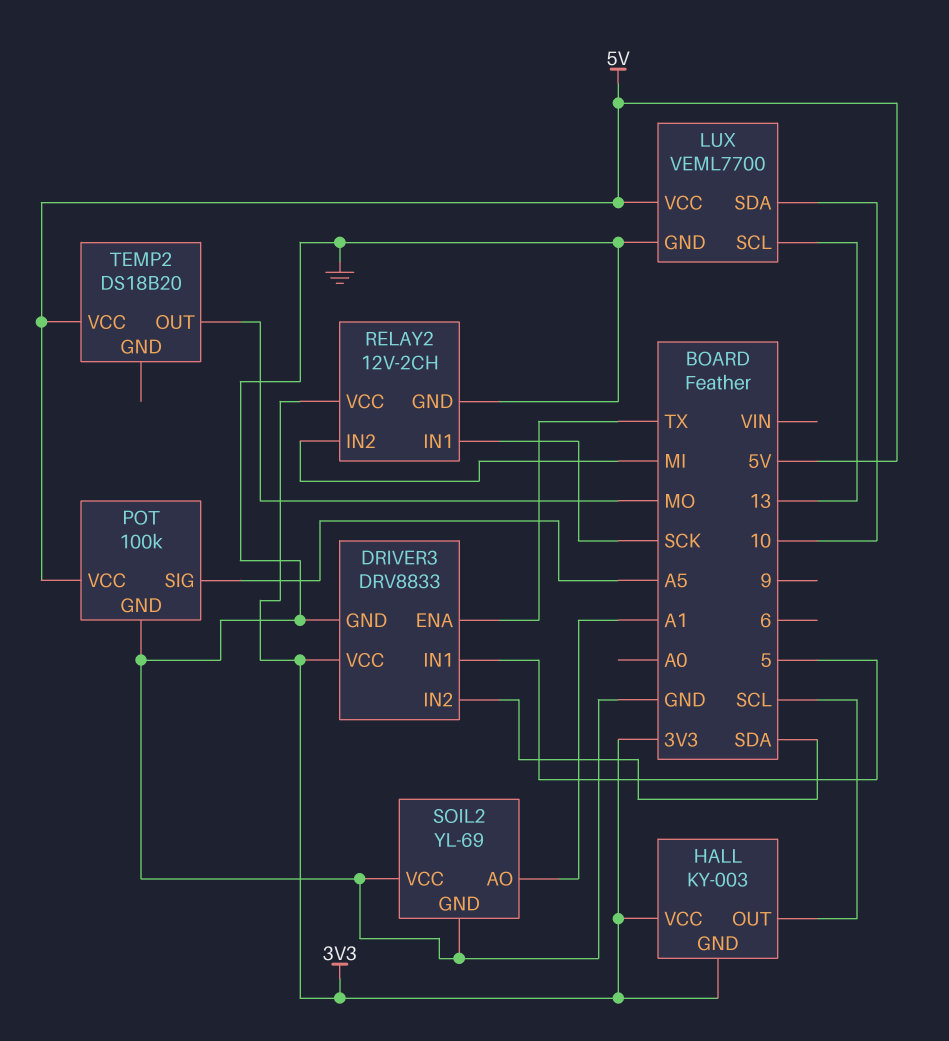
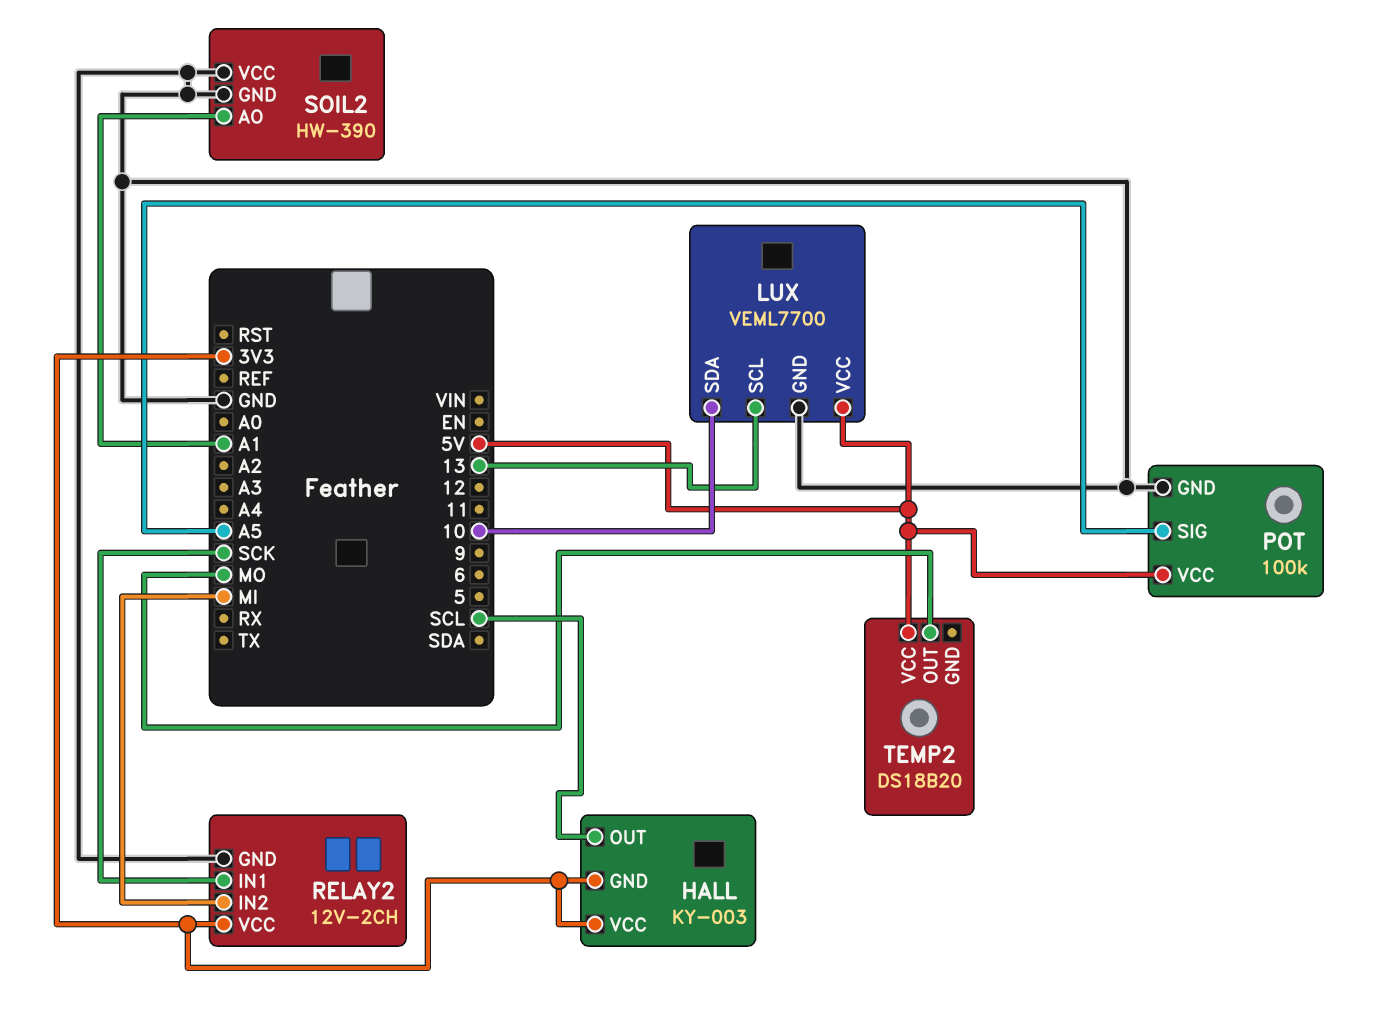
DRIVER3: DRV8833 -> none
DRIVER3 pin ENA: TX -> none
DRIVER3 pin GND: GND -> none
DRIVER3 pin IN1: 5 -> none
DRIVER3 pin IN2: SDA -> none
DRIVER3 pin VCC: 3V3 -> none
SOIL2: YL-69 -> HW-390

